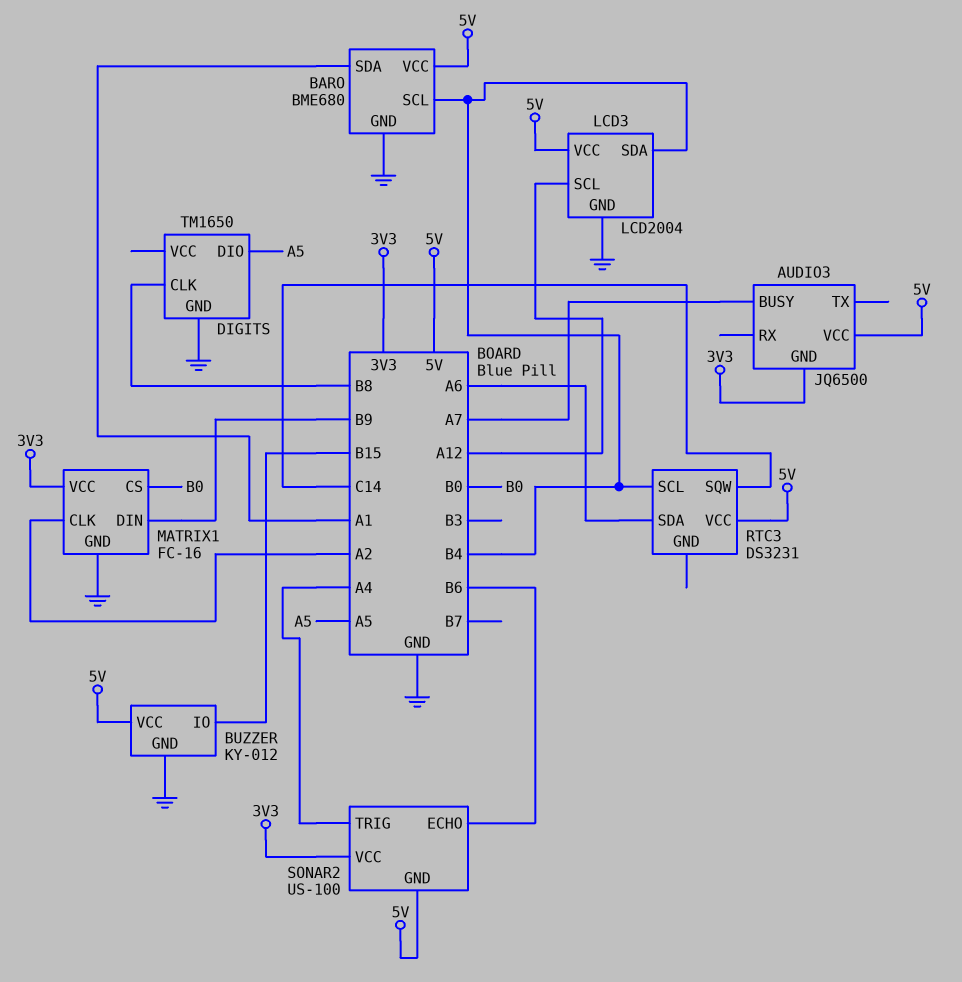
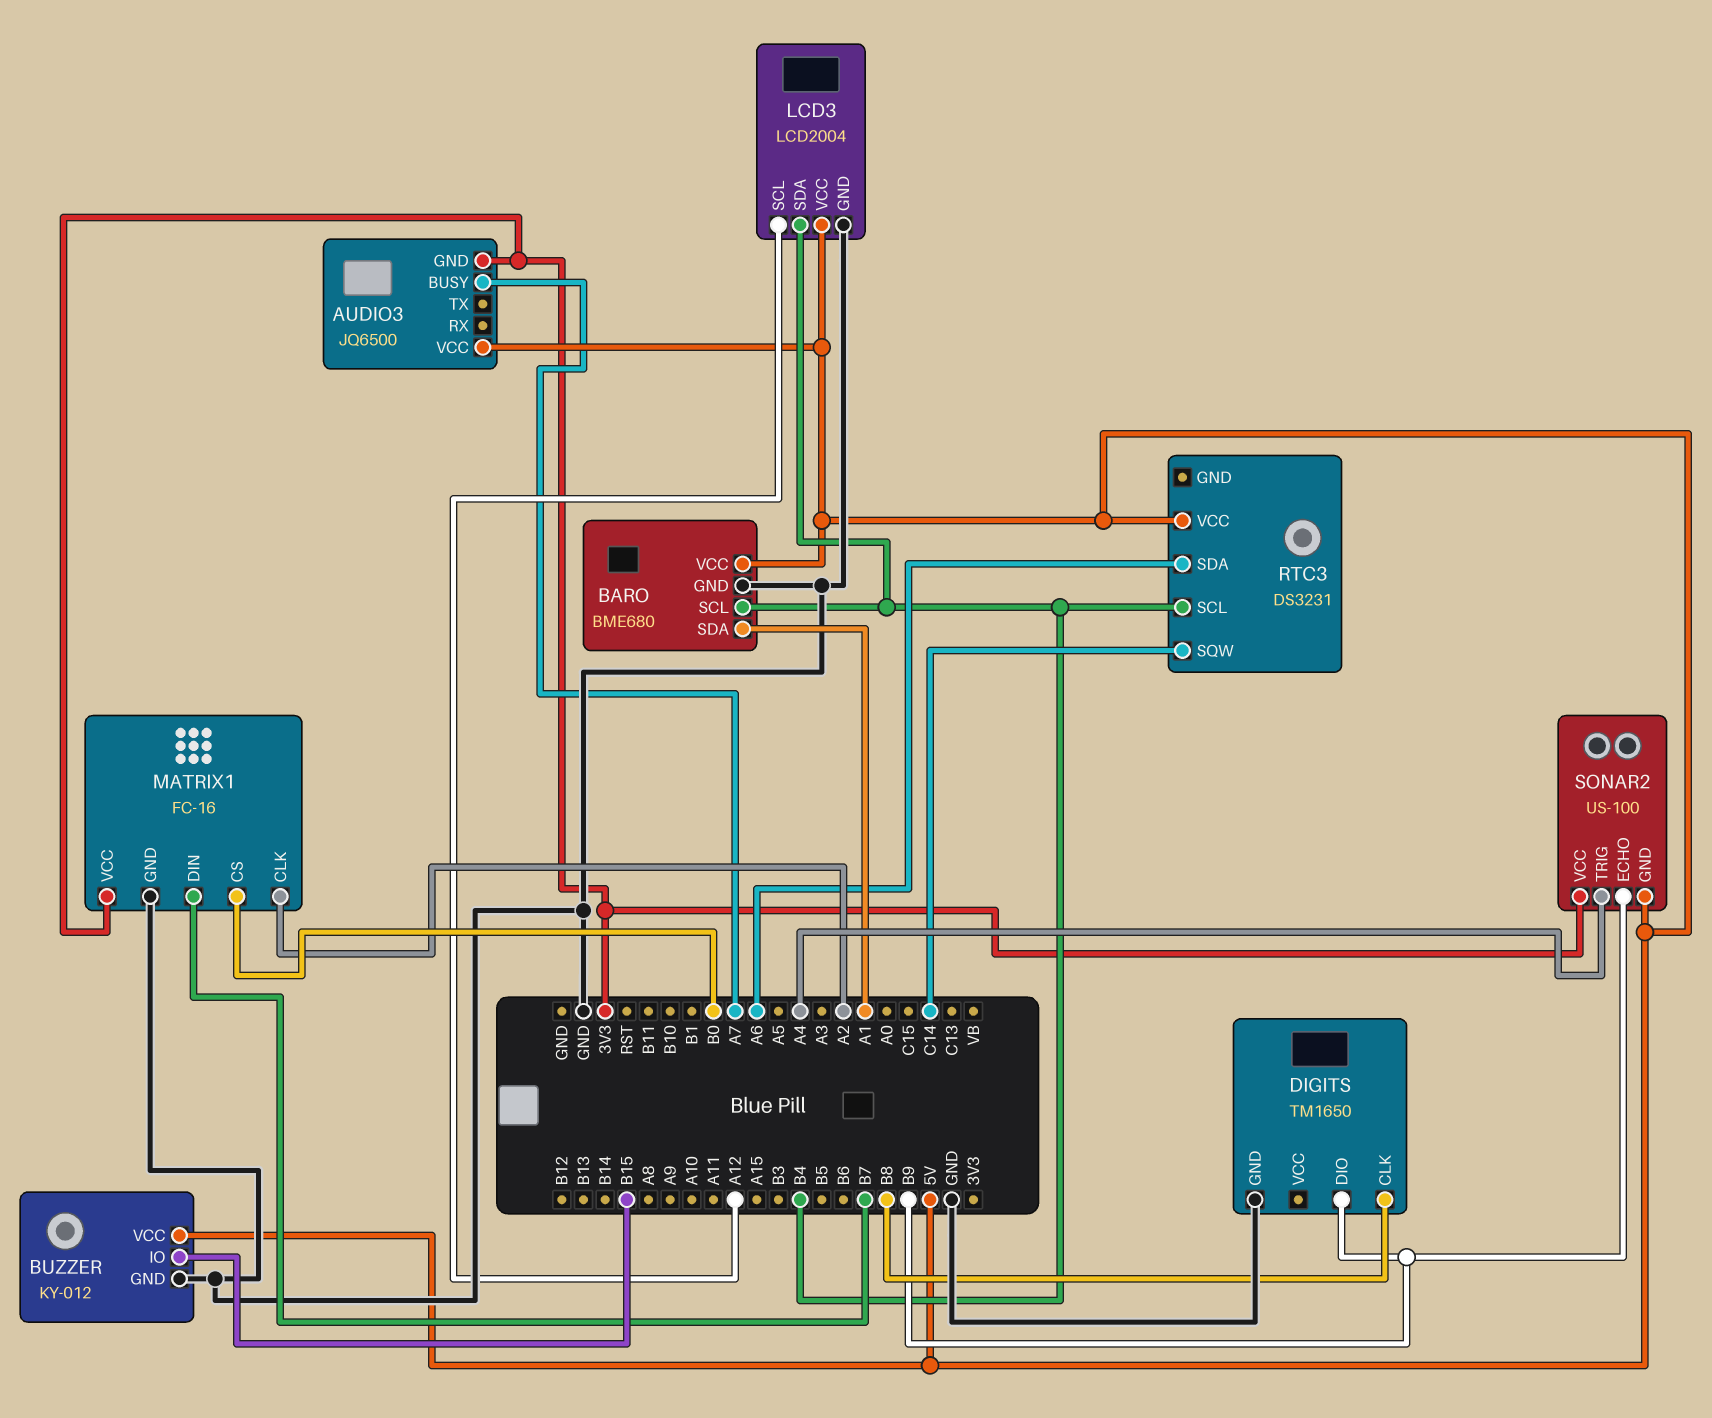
DIGITS pin DIO: A5 -> B9
MATRIX1 pin DIN: B9 -> B7
SONAR2 pin ECHO: B6 -> B9

